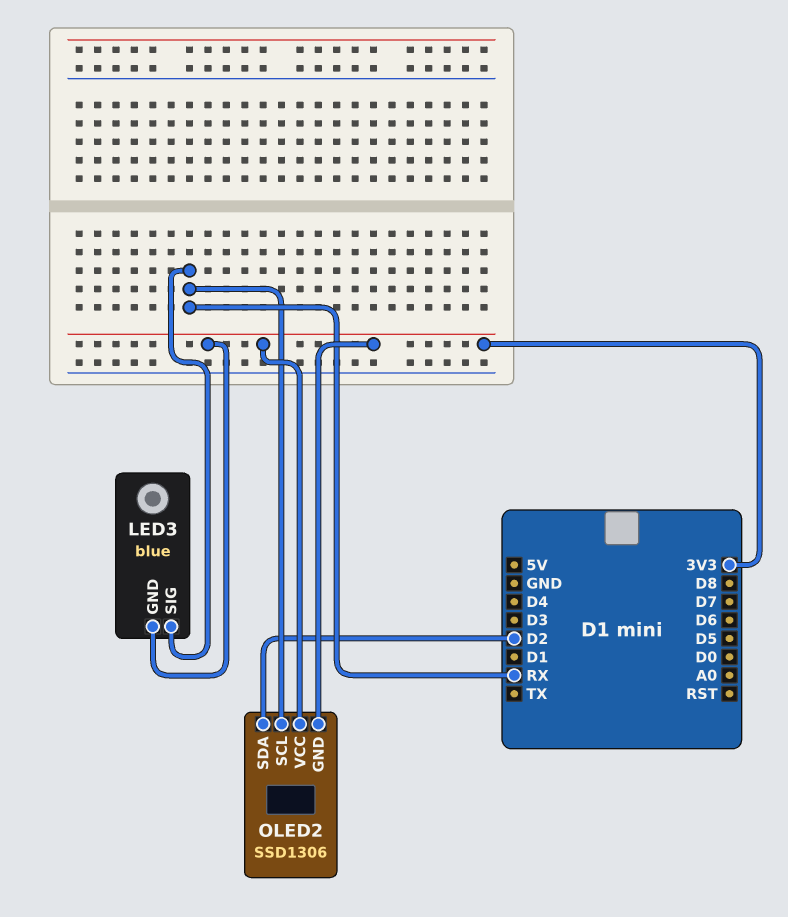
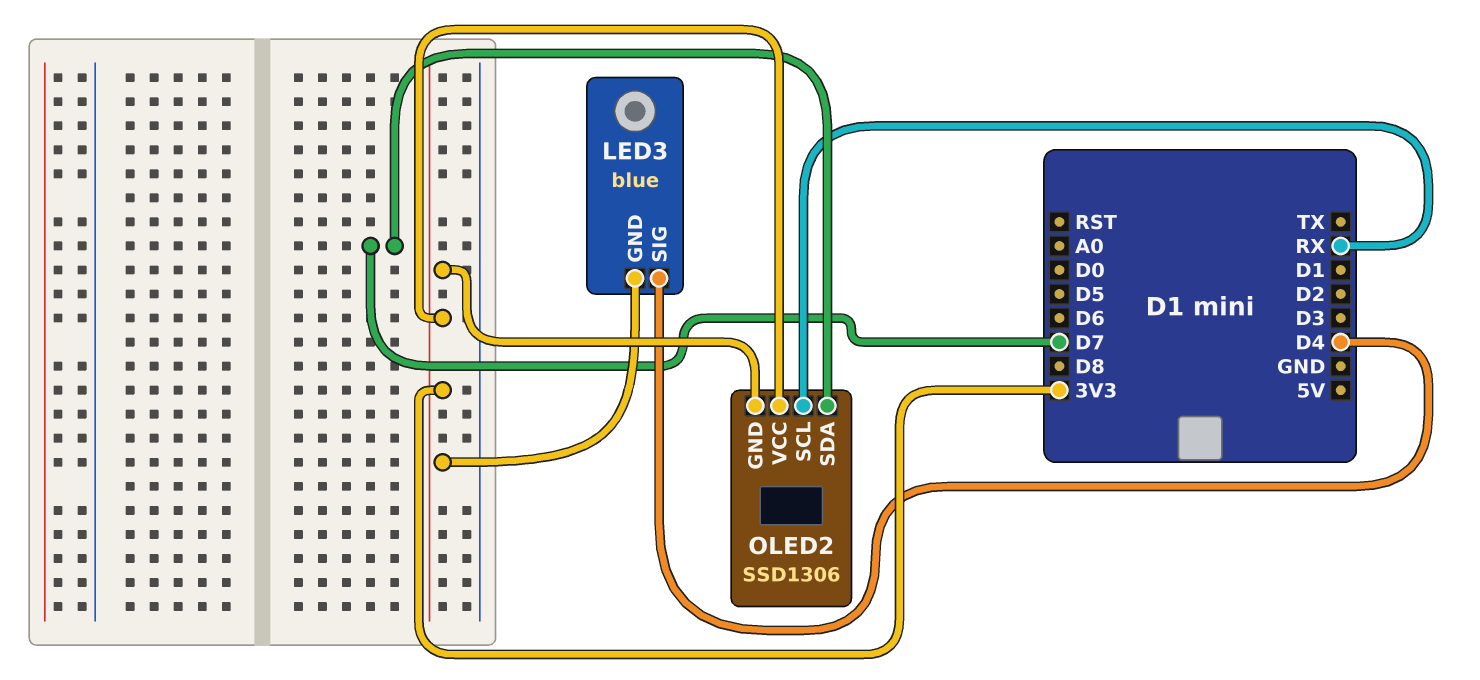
LED3 pin SIG: RX -> D4
OLED2 pin SDA: D2 -> D7

